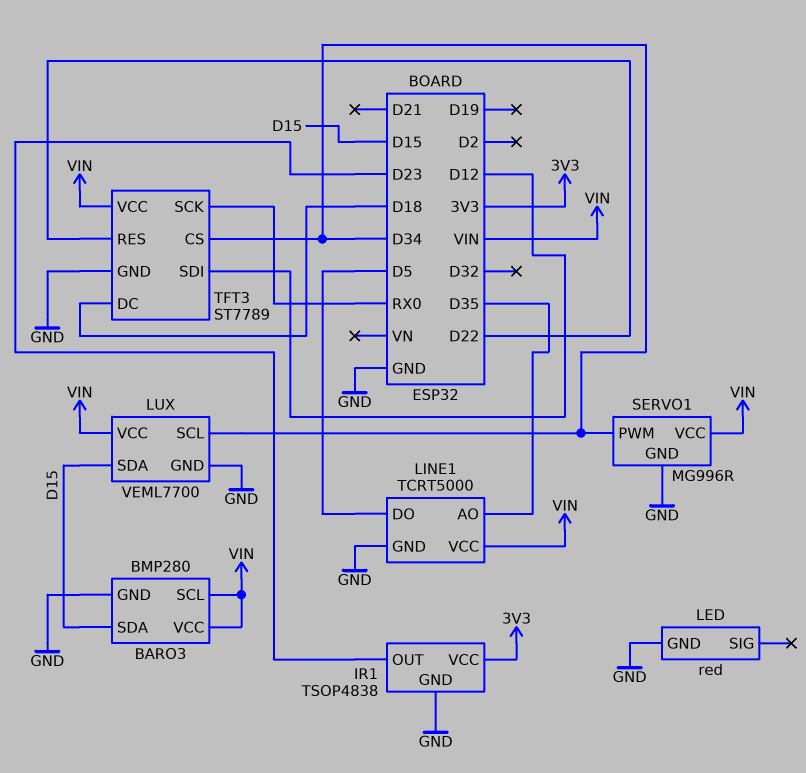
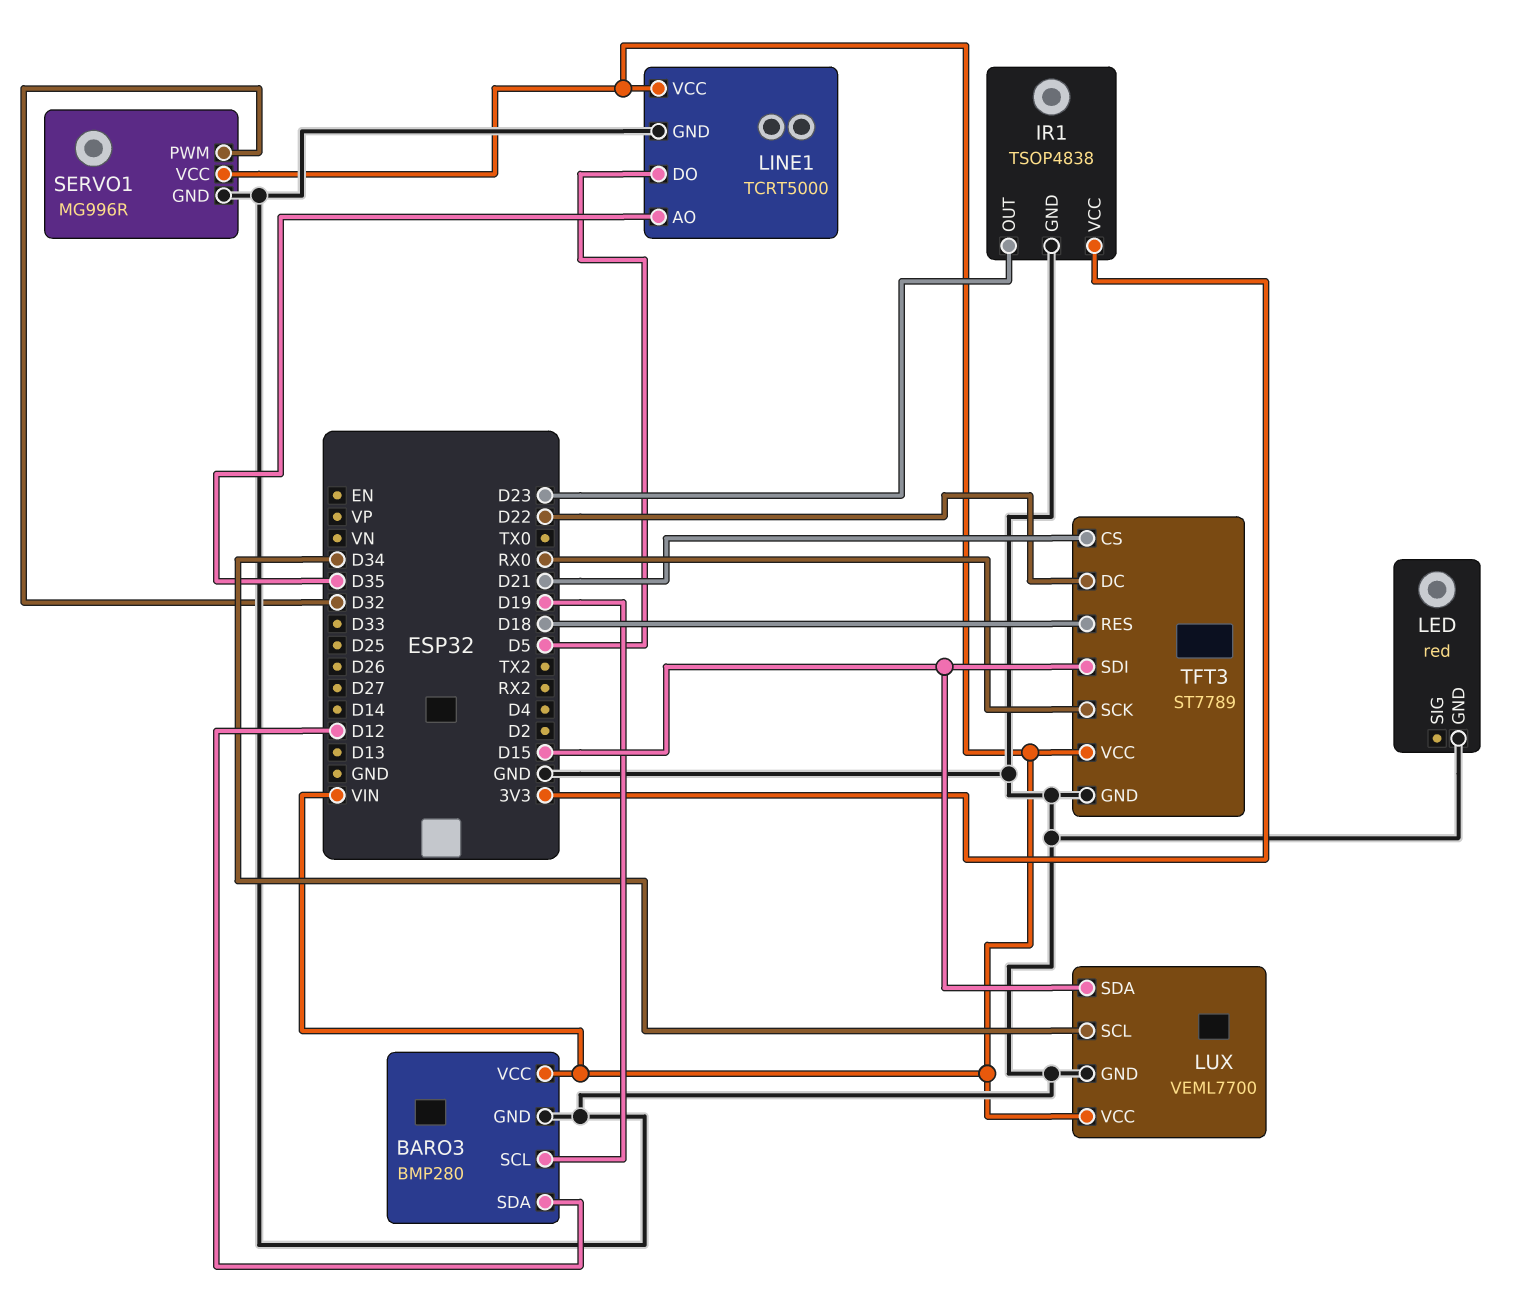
BARO3 pin SCL: VIN -> D19
BARO3 pin SDA: D15 -> D12
SERVO1 pin PWM: D34 -> D32
TFT3 pin CS: D34 -> D21
TFT3 pin DC: D18 -> D22
TFT3 pin RES: D22 -> D18
TFT3 pin SDI: D12 -> D15

